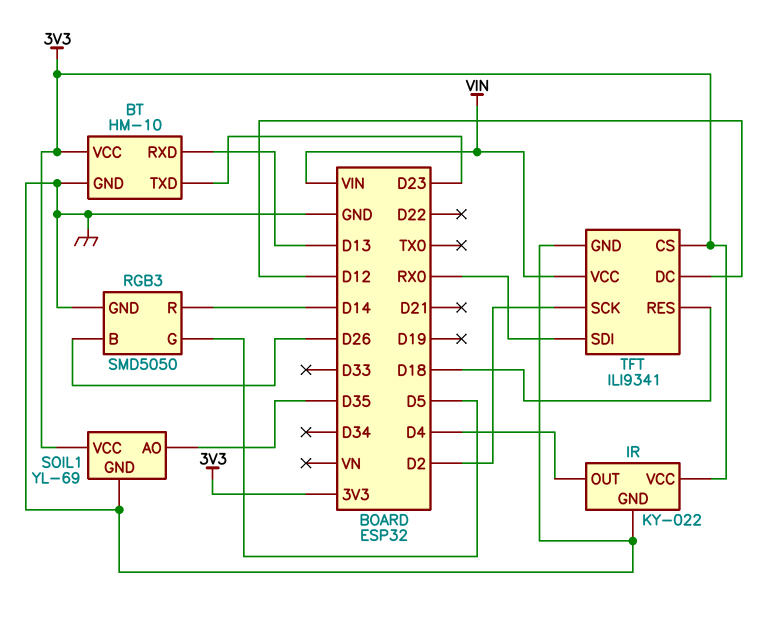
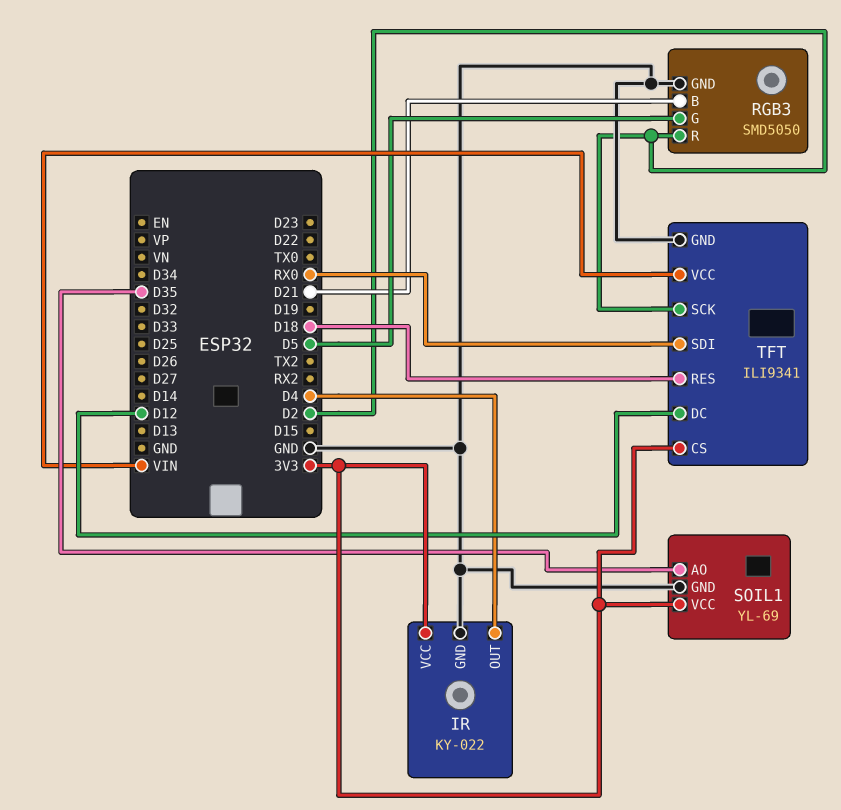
BT: HM-10 -> none
BT pin GND: GND -> none
BT pin RXD: D13 -> none
BT pin TXD: D23 -> none
BT pin VCC: 3V3 -> none
RGB3 pin B: D26 -> D21
RGB3 pin R: D14 -> D2

